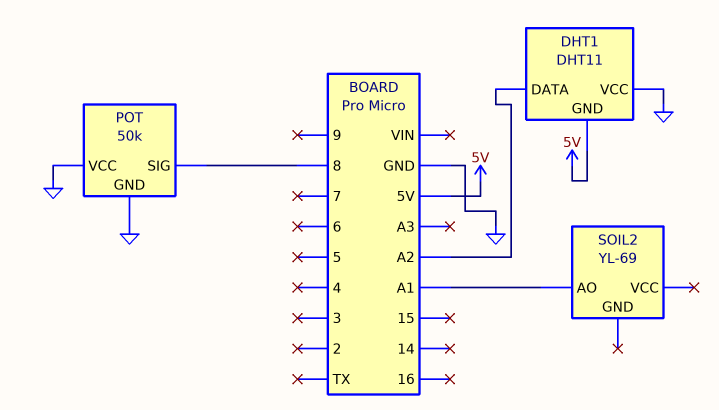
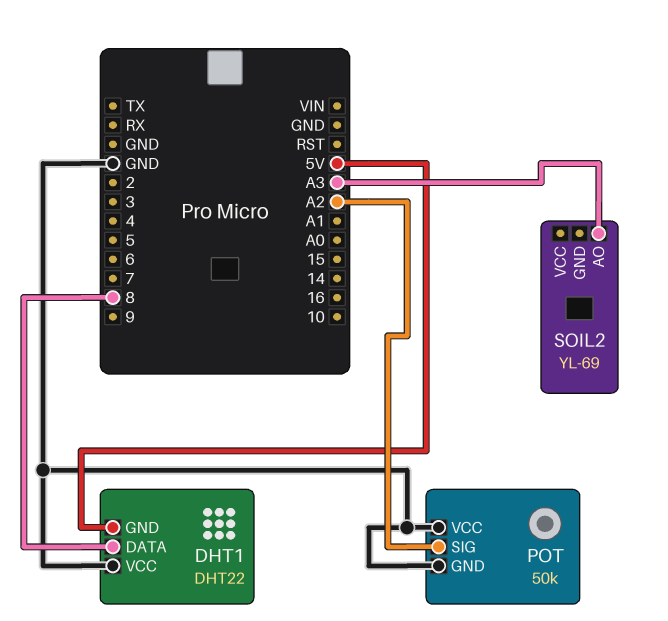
DHT1: DHT11 -> DHT22
DHT1 pin DATA: A2 -> 8
POT pin SIG: 8 -> A2
SOIL2 pin AO: A1 -> A3

